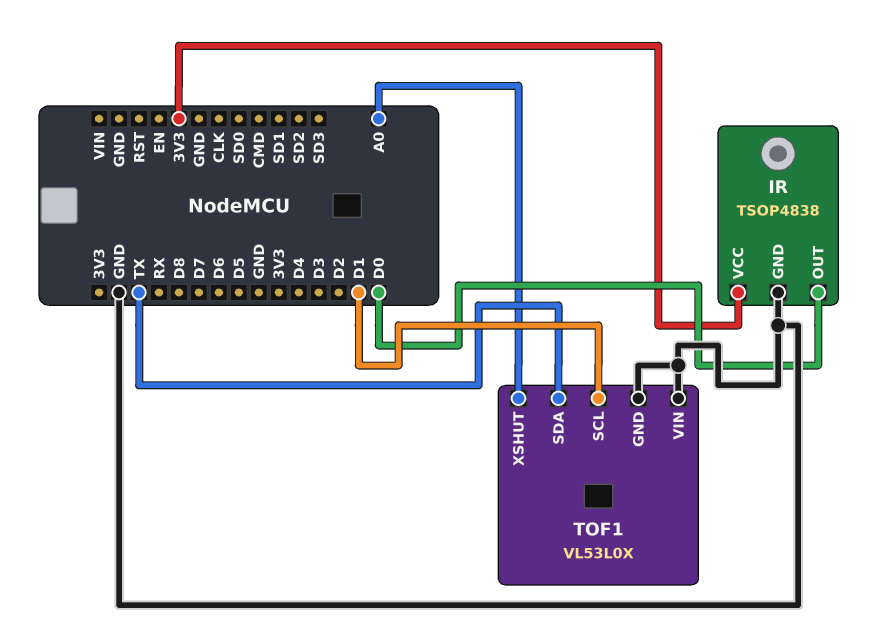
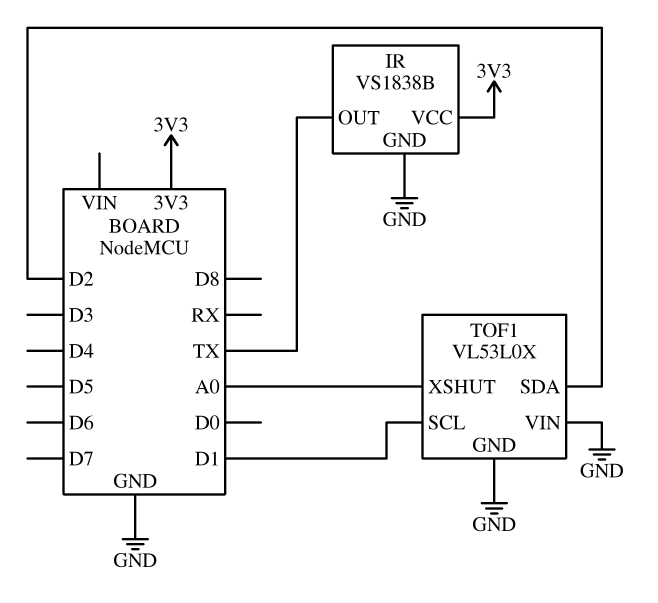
IR: TSOP4838 -> VS1838B
IR pin OUT: D0 -> TX
TOF1 pin SDA: TX -> D2

